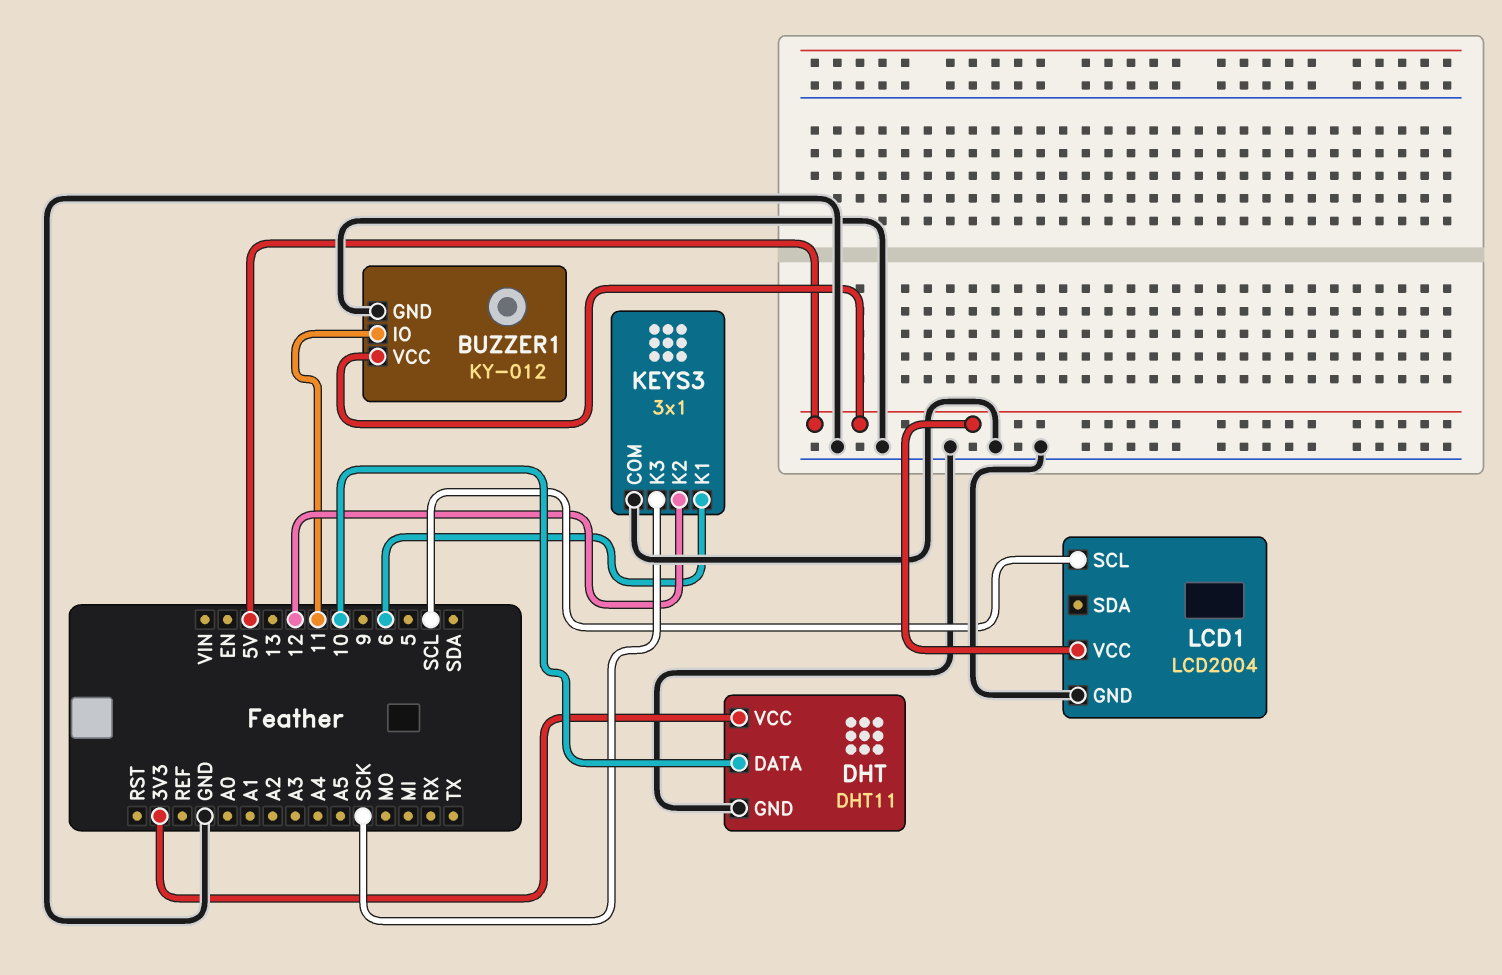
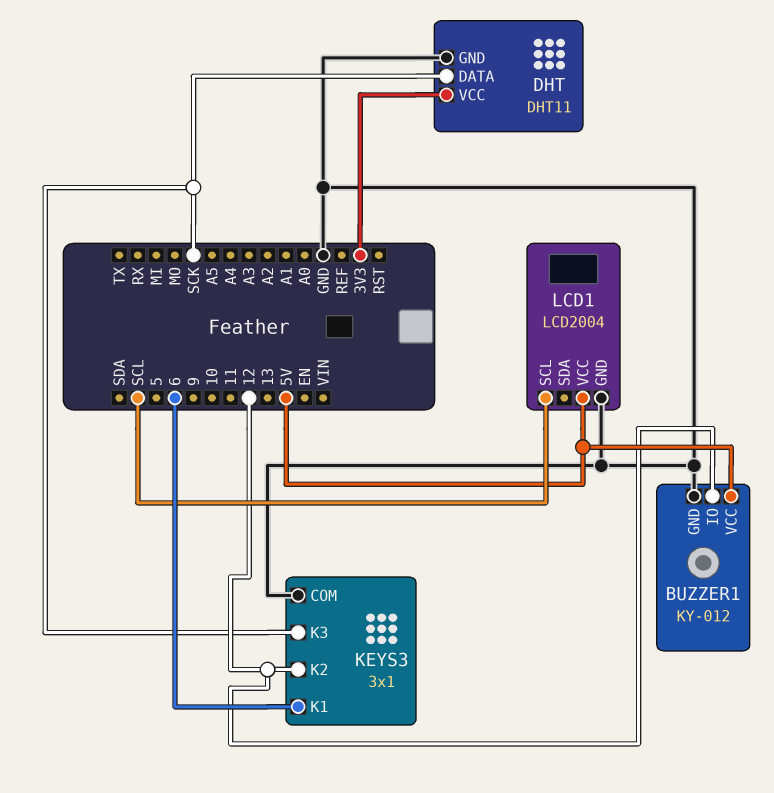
BUZZER1 pin IO: 11 -> 12
DHT pin DATA: 10 -> SCK

